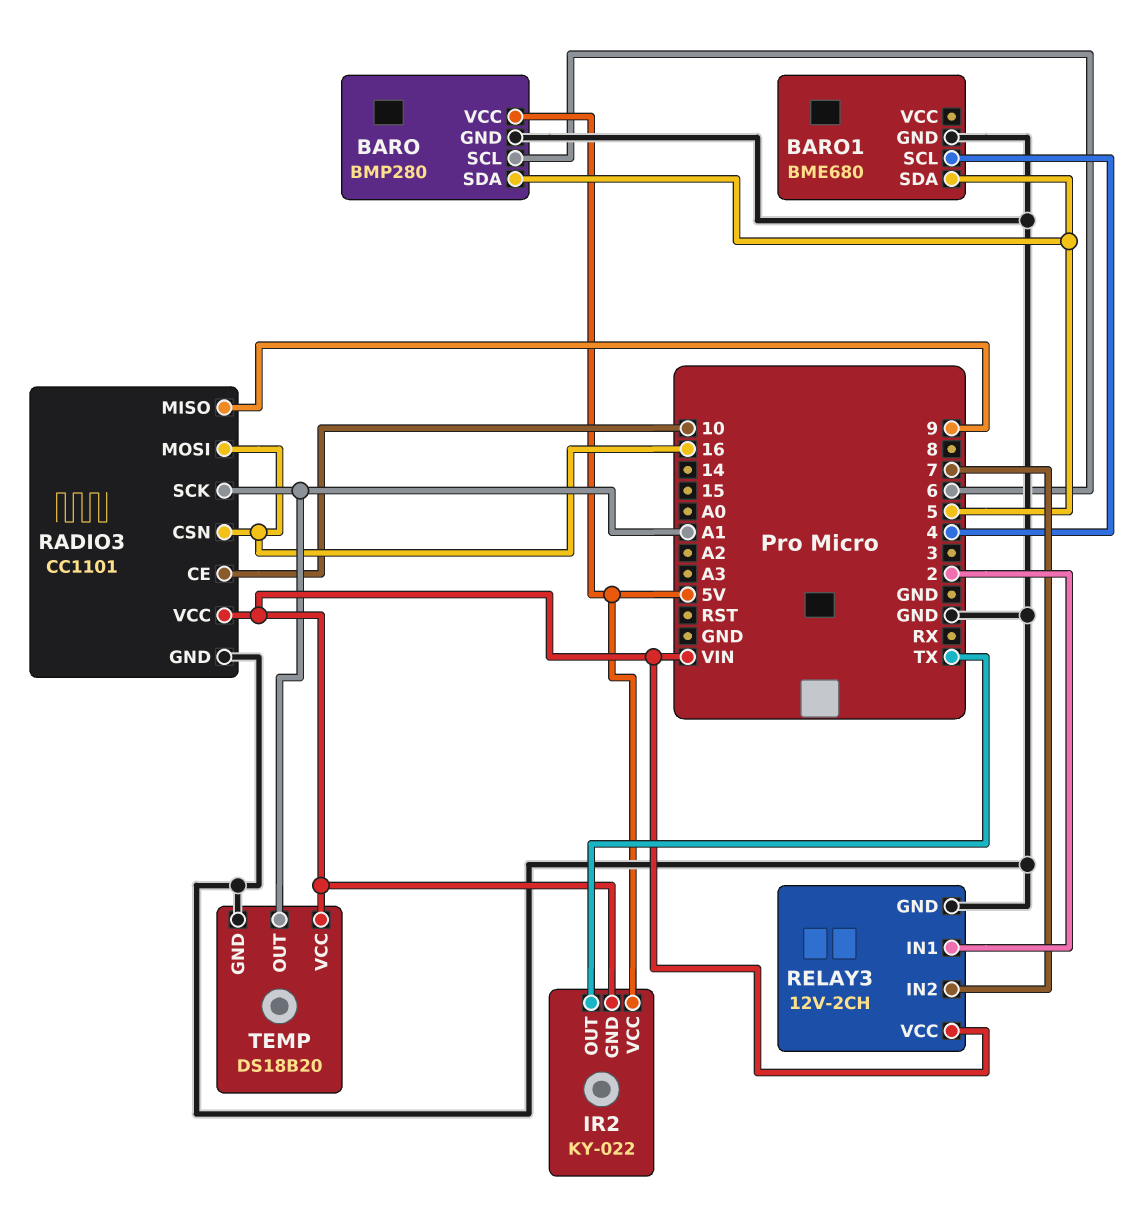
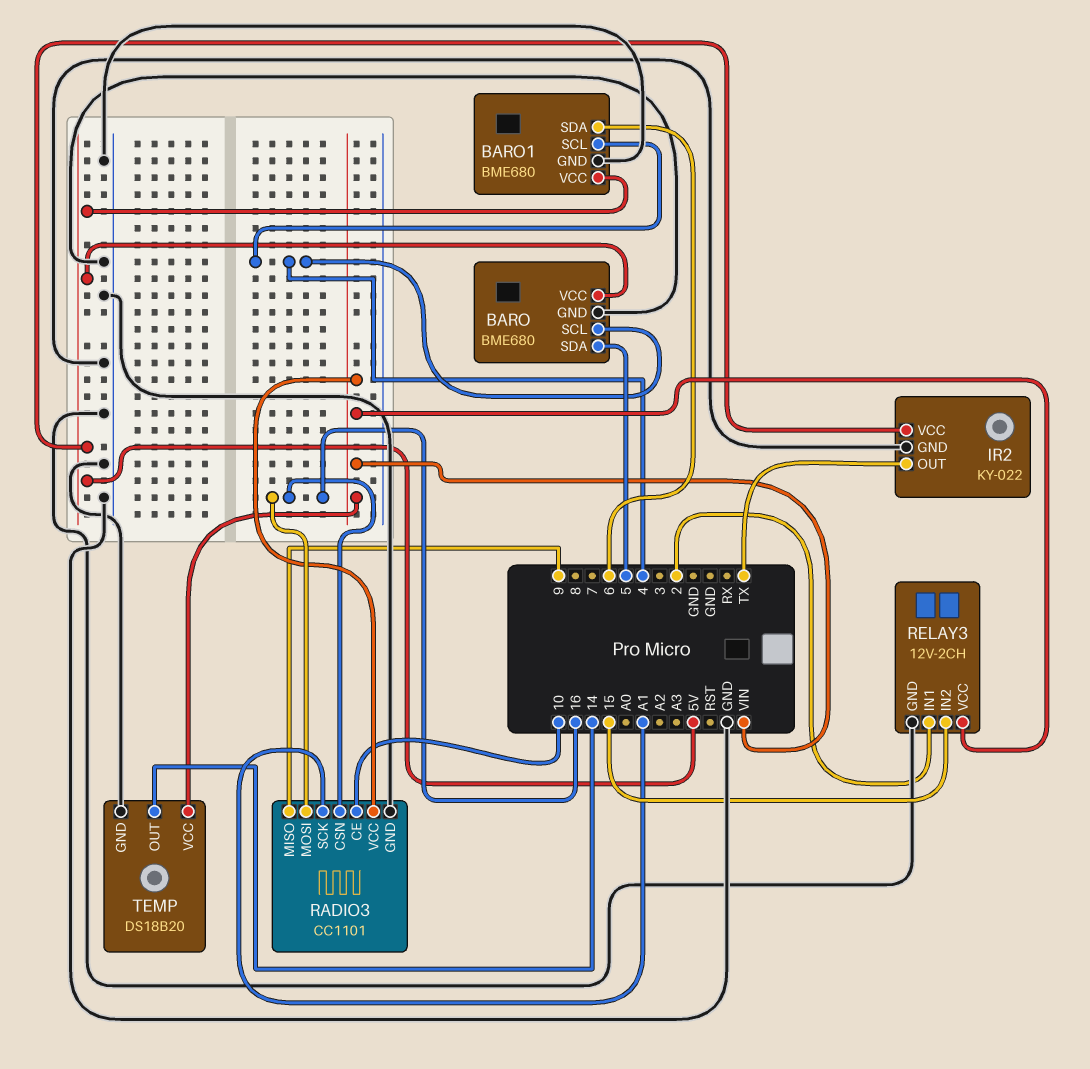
BARO: BMP280 -> BME680
BARO pin SCL: 6 -> 4
BARO1 pin SDA: 5 -> 6
BARO1 pin VCC: none -> 5V
IR2 pin GND: VIN -> GND
RELAY3 pin IN2: 7 -> 15
TEMP pin OUT: A1 -> 14

